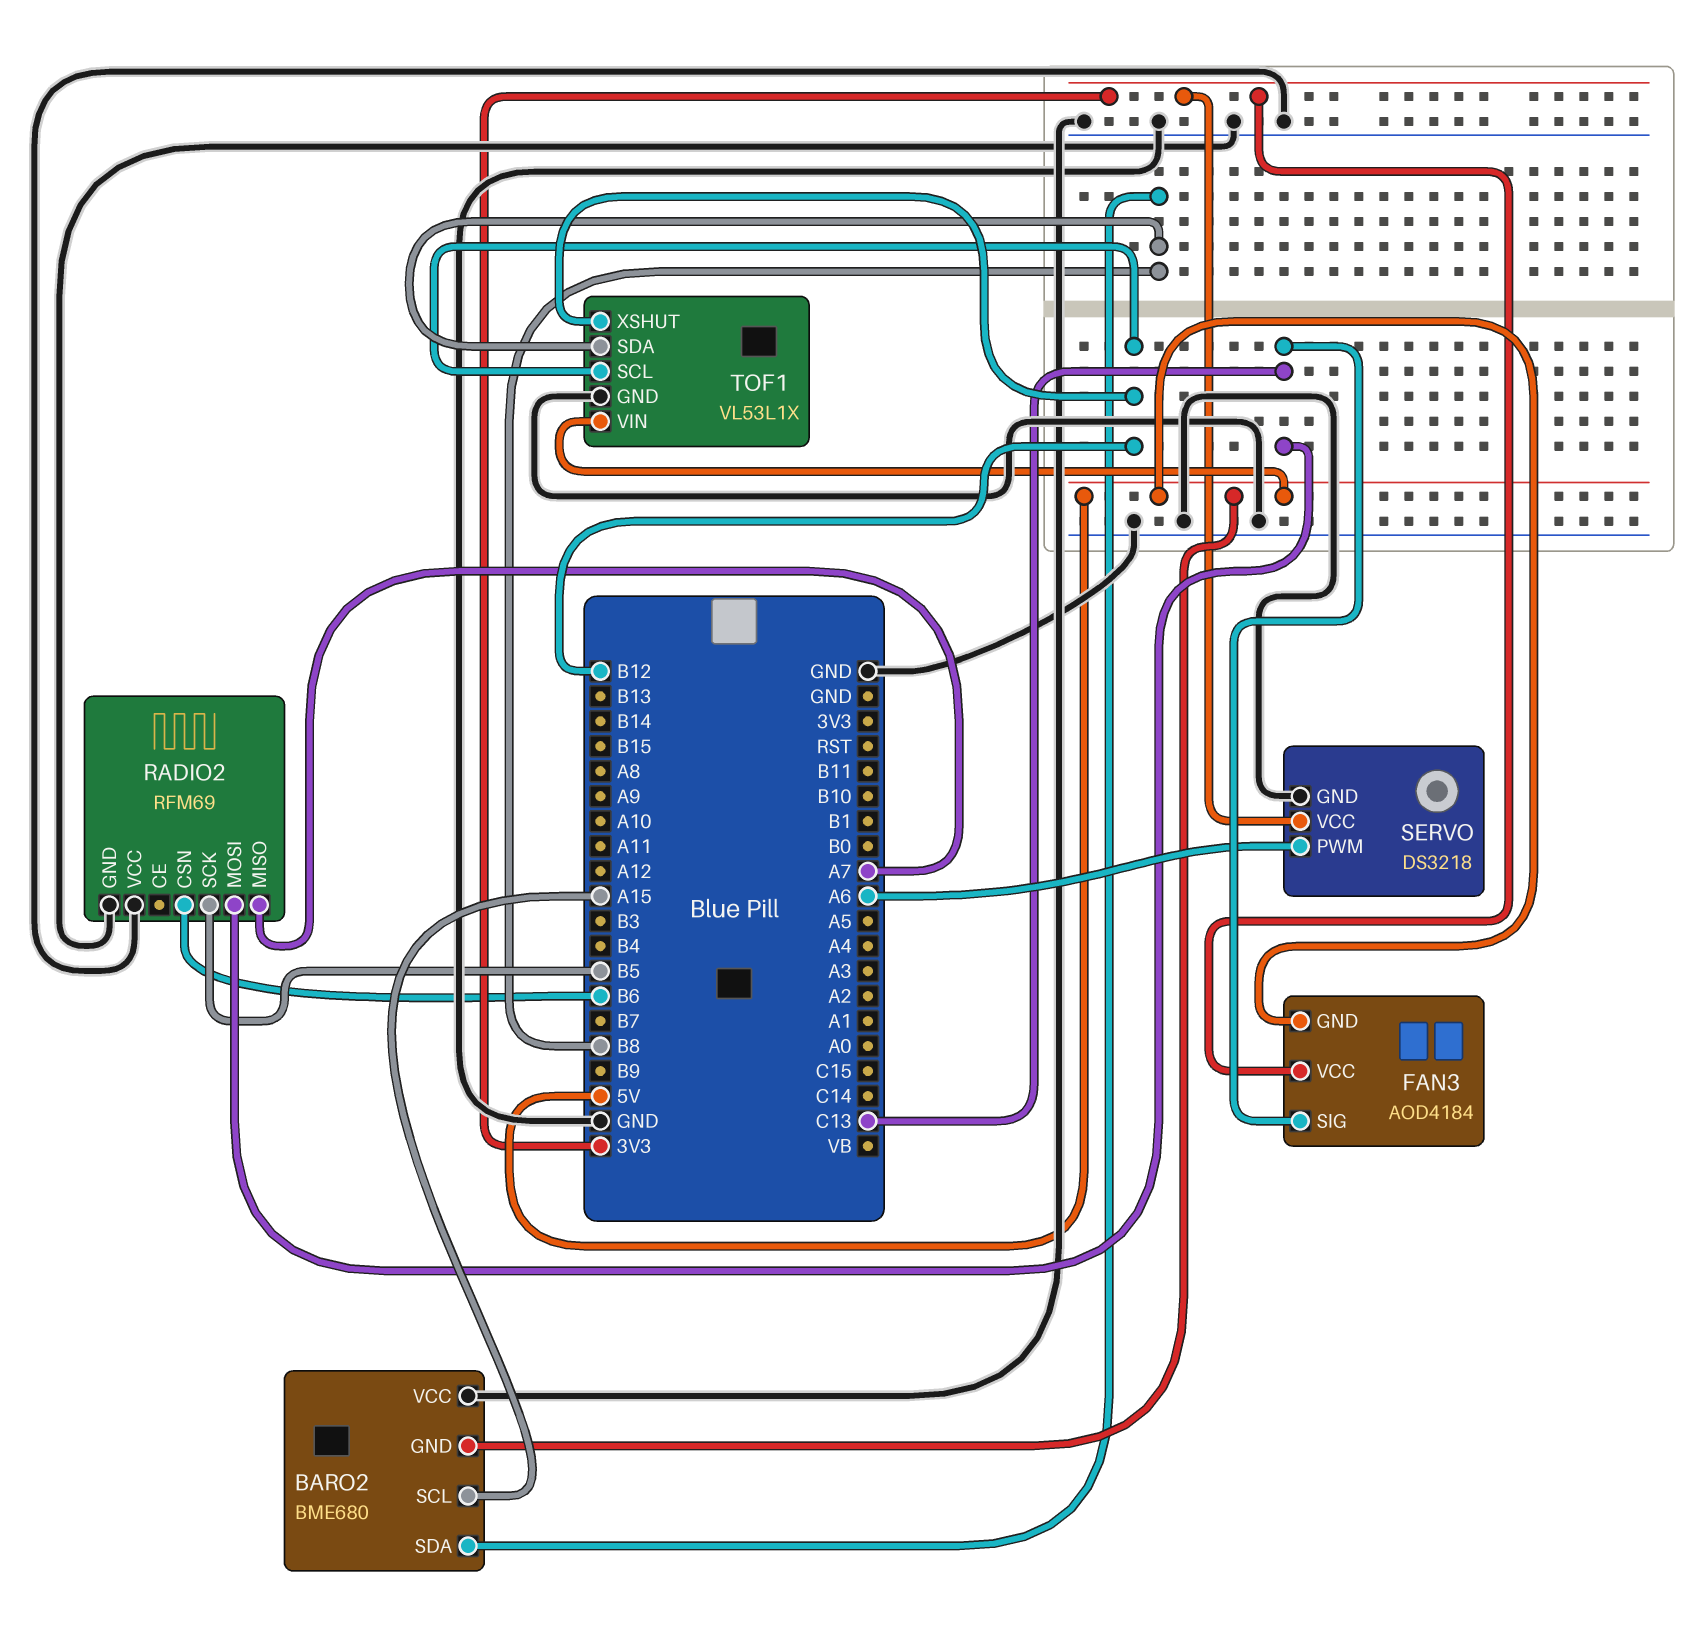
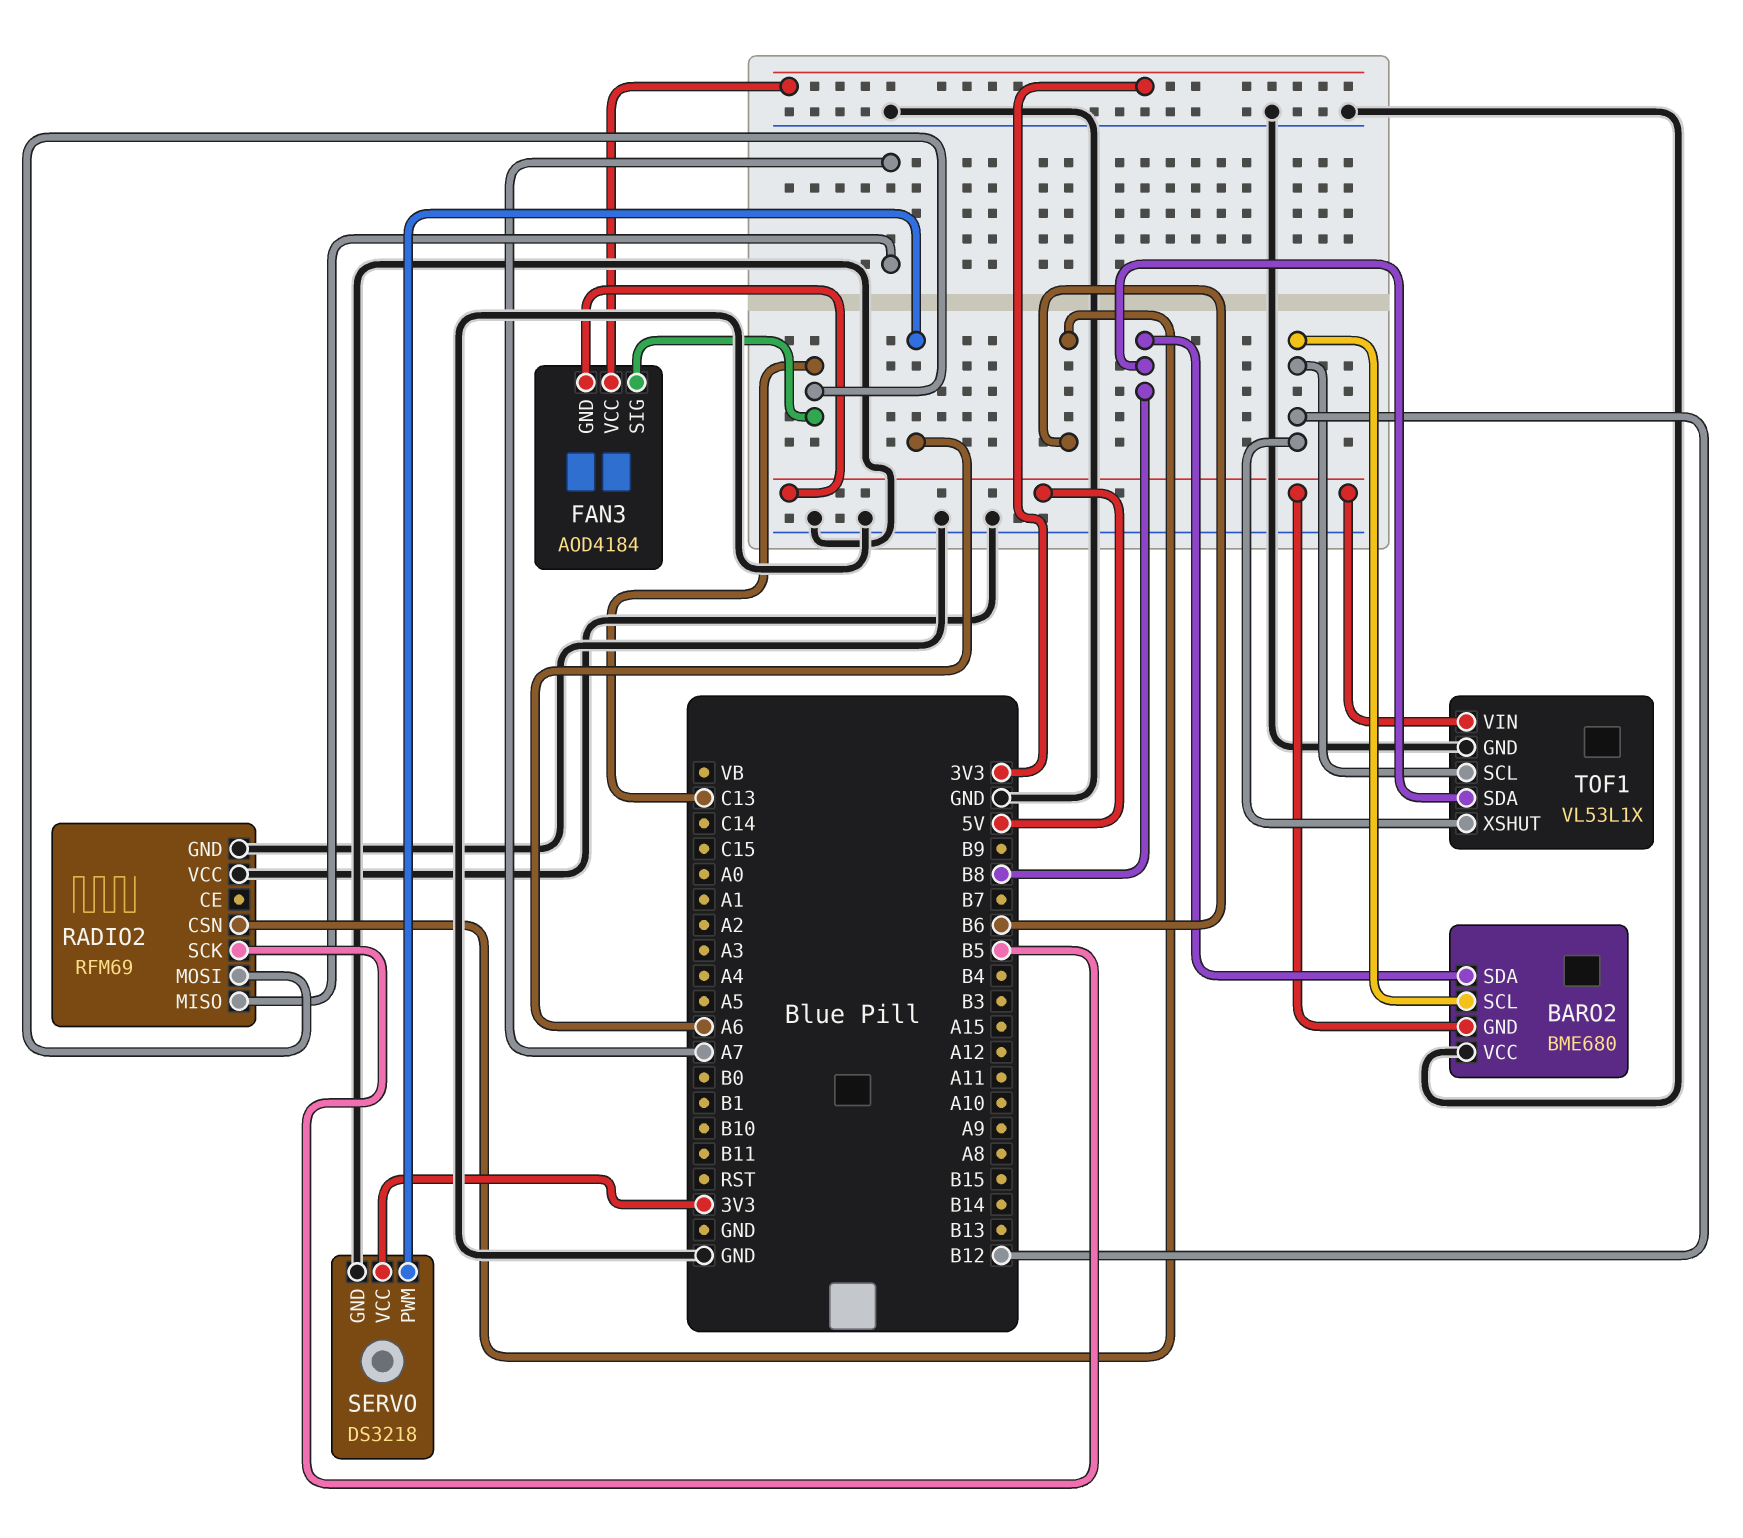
BARO2 pin SCL: A15 -> B12

